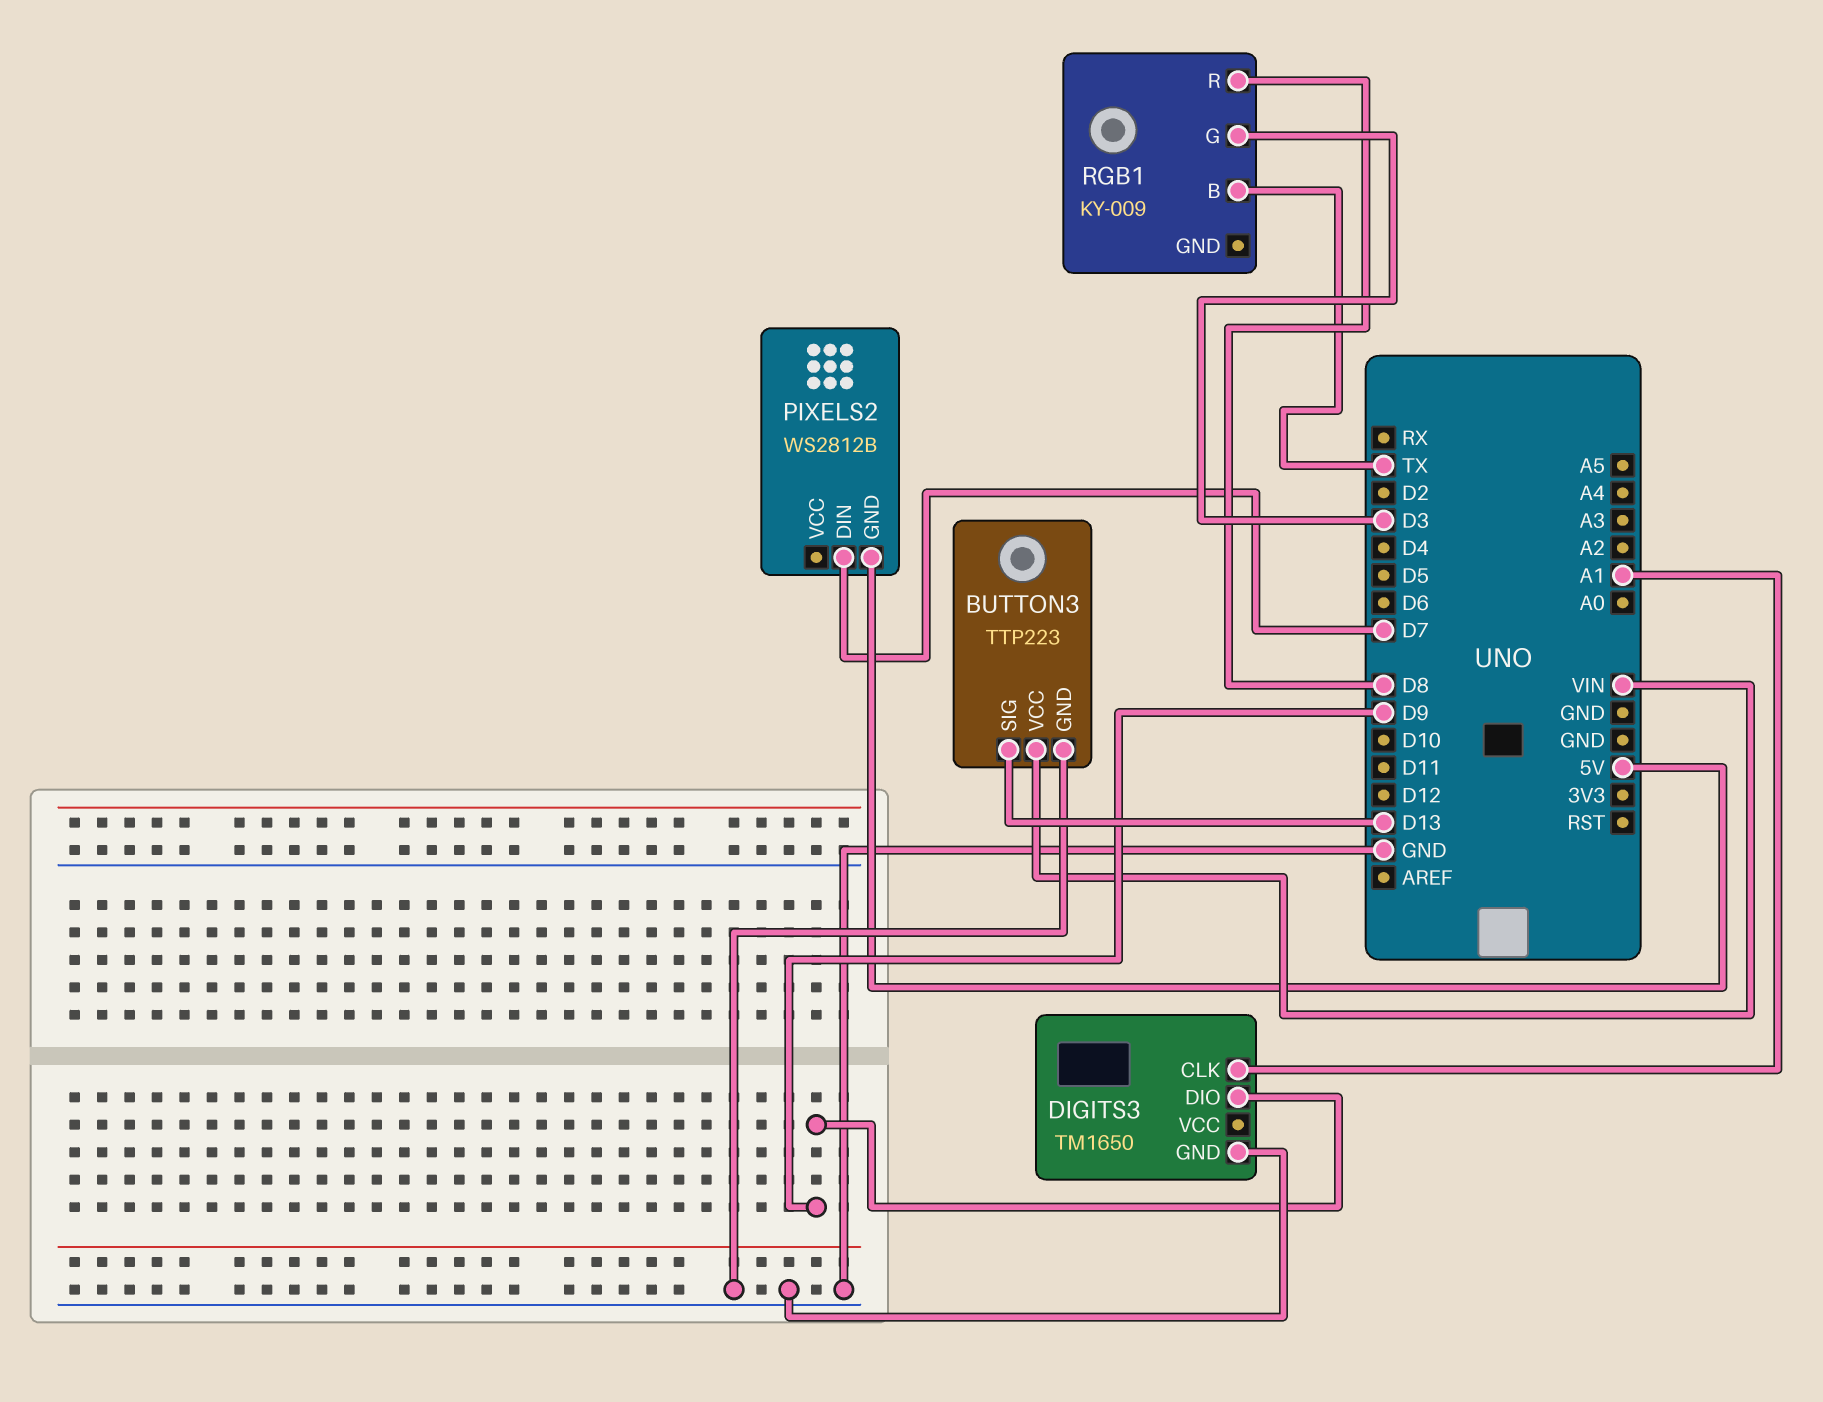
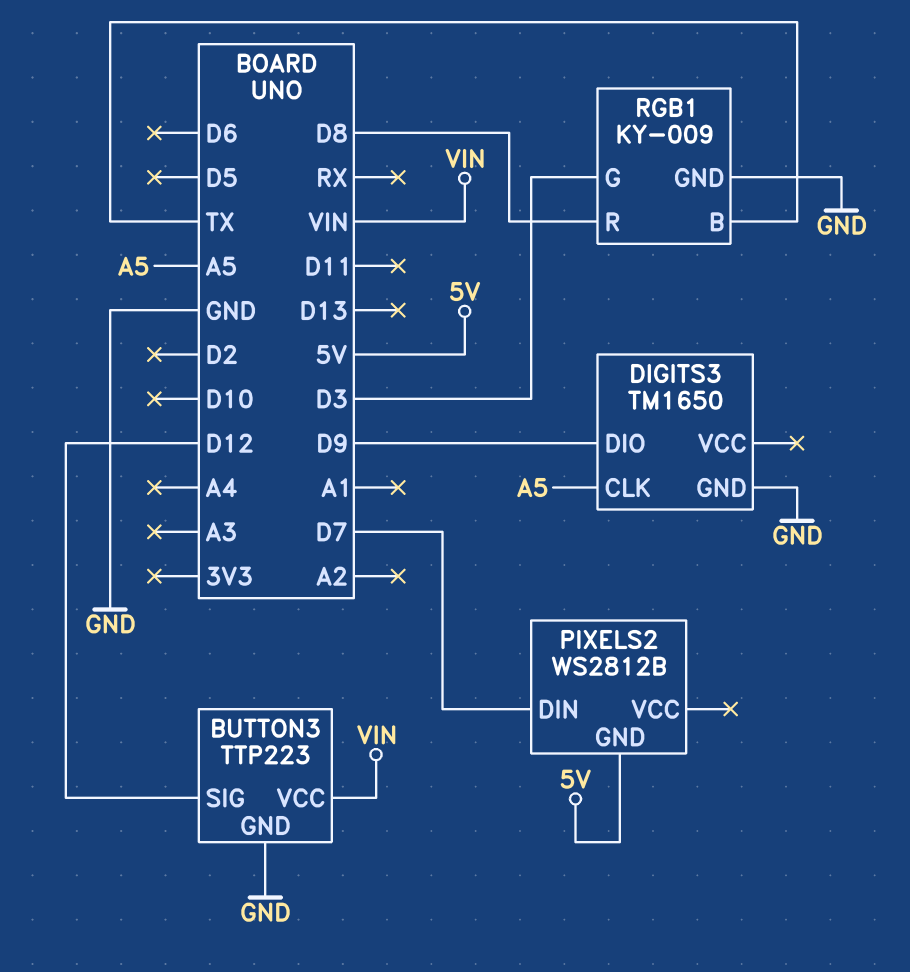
BUTTON3 pin SIG: D13 -> D12
DIGITS3 pin CLK: A1 -> A5
RGB1 pin GND: none -> GND

